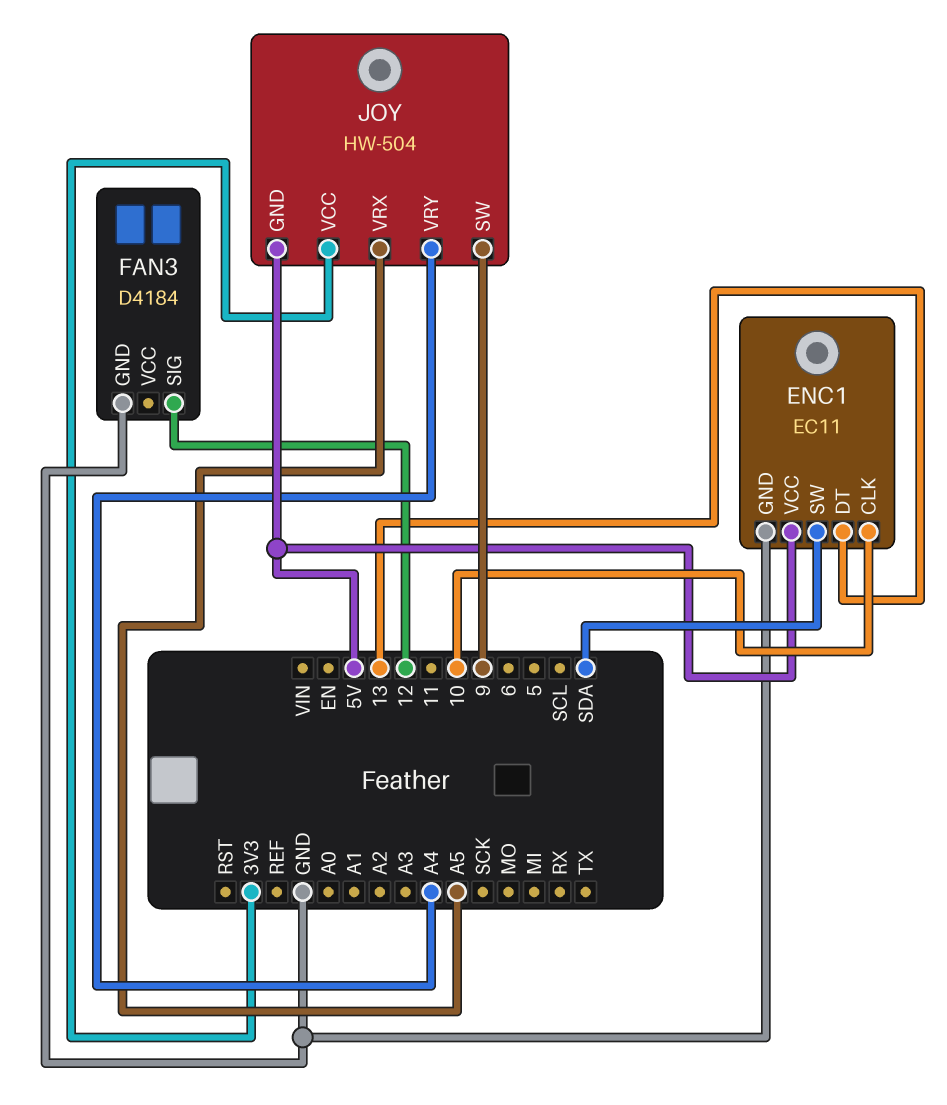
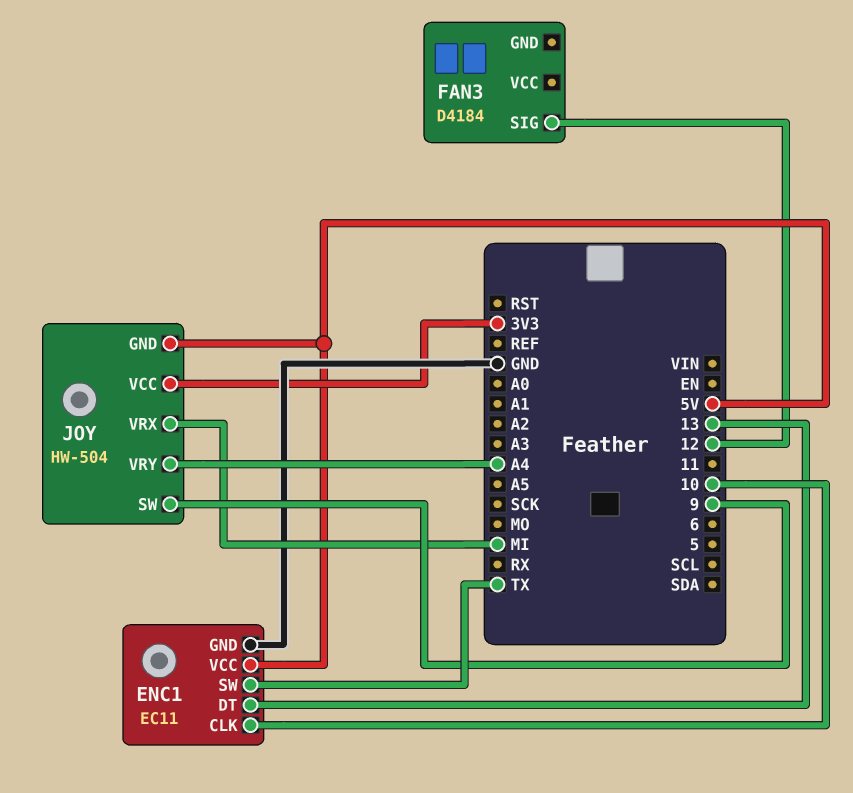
ENC1 pin SW: SDA -> TX
FAN3 pin GND: GND -> none
JOY pin VRX: A5 -> MI

